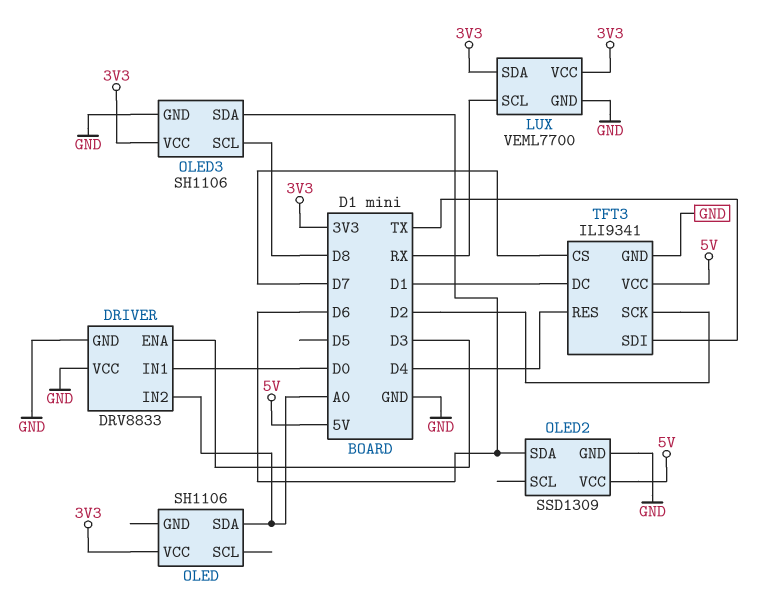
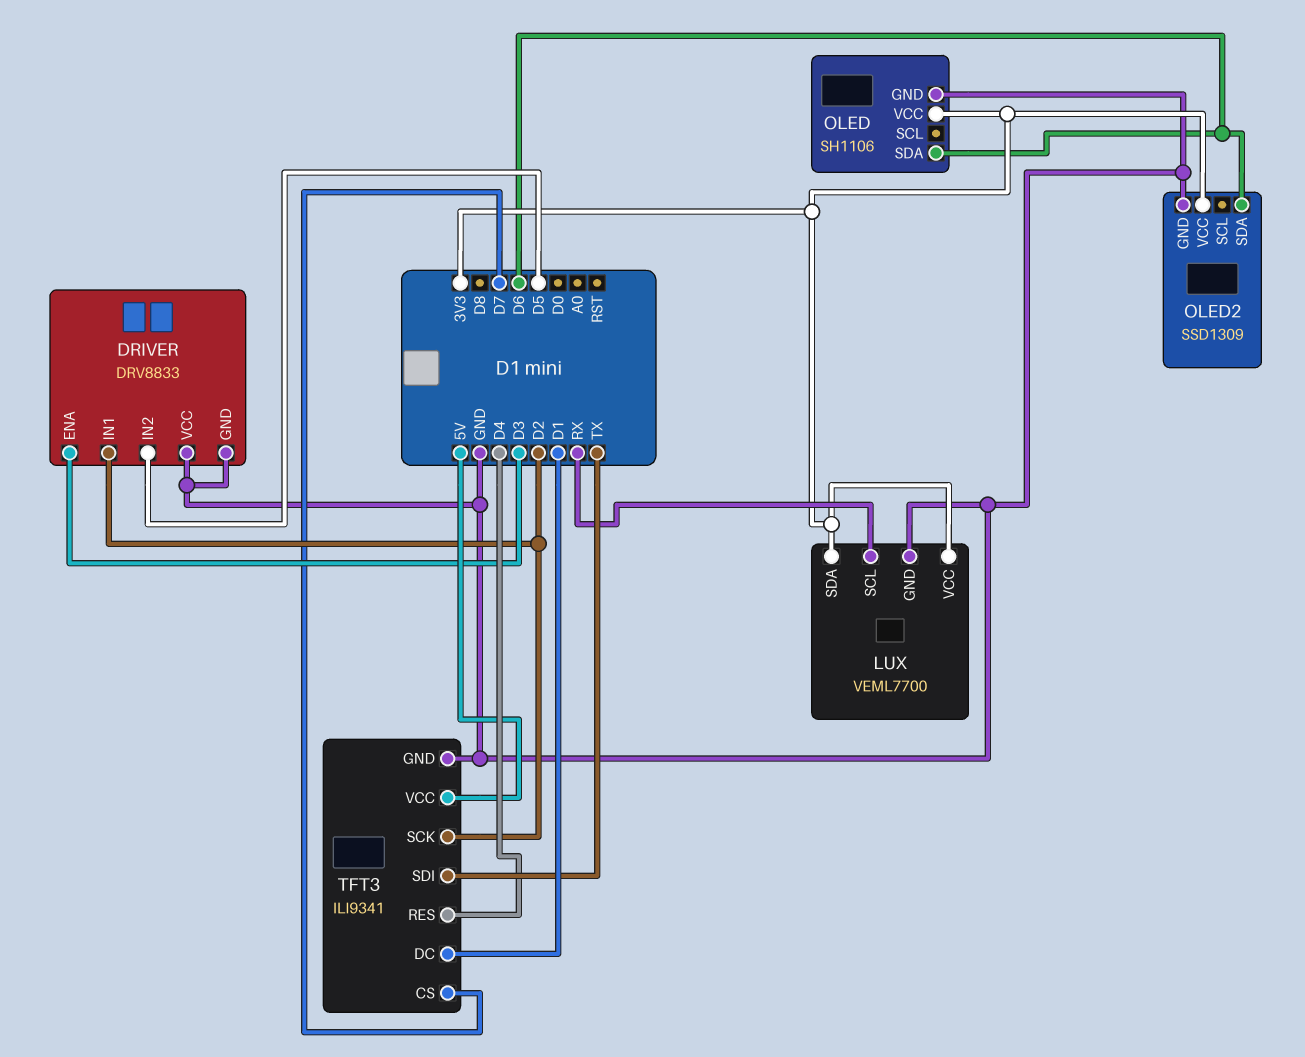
DRIVER pin IN1: D0 -> D2
DRIVER pin IN2: A0 -> D5
OLED pin GND: none -> GND
OLED pin SDA: A0 -> D6
OLED2 pin VCC: 5V -> 3V3
OLED3: SH1106 -> none
OLED3 pin GND: GND -> none
OLED3 pin SCL: D8 -> none
OLED3 pin SDA: D6 -> none
OLED3 pin VCC: 3V3 -> none

